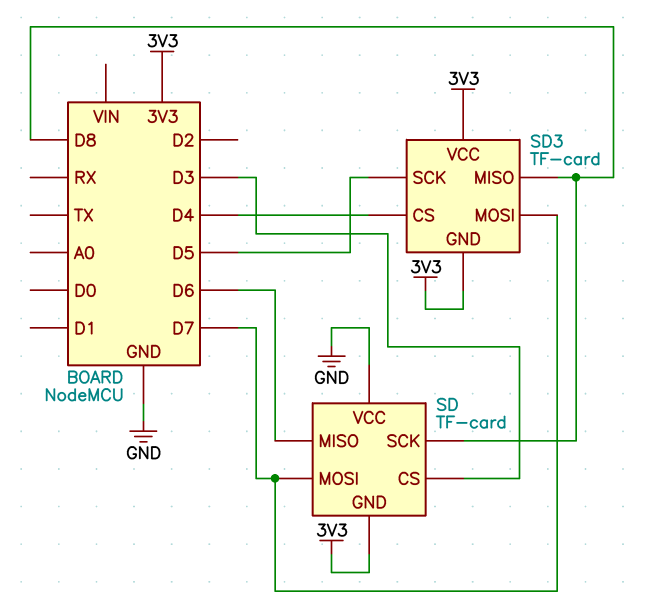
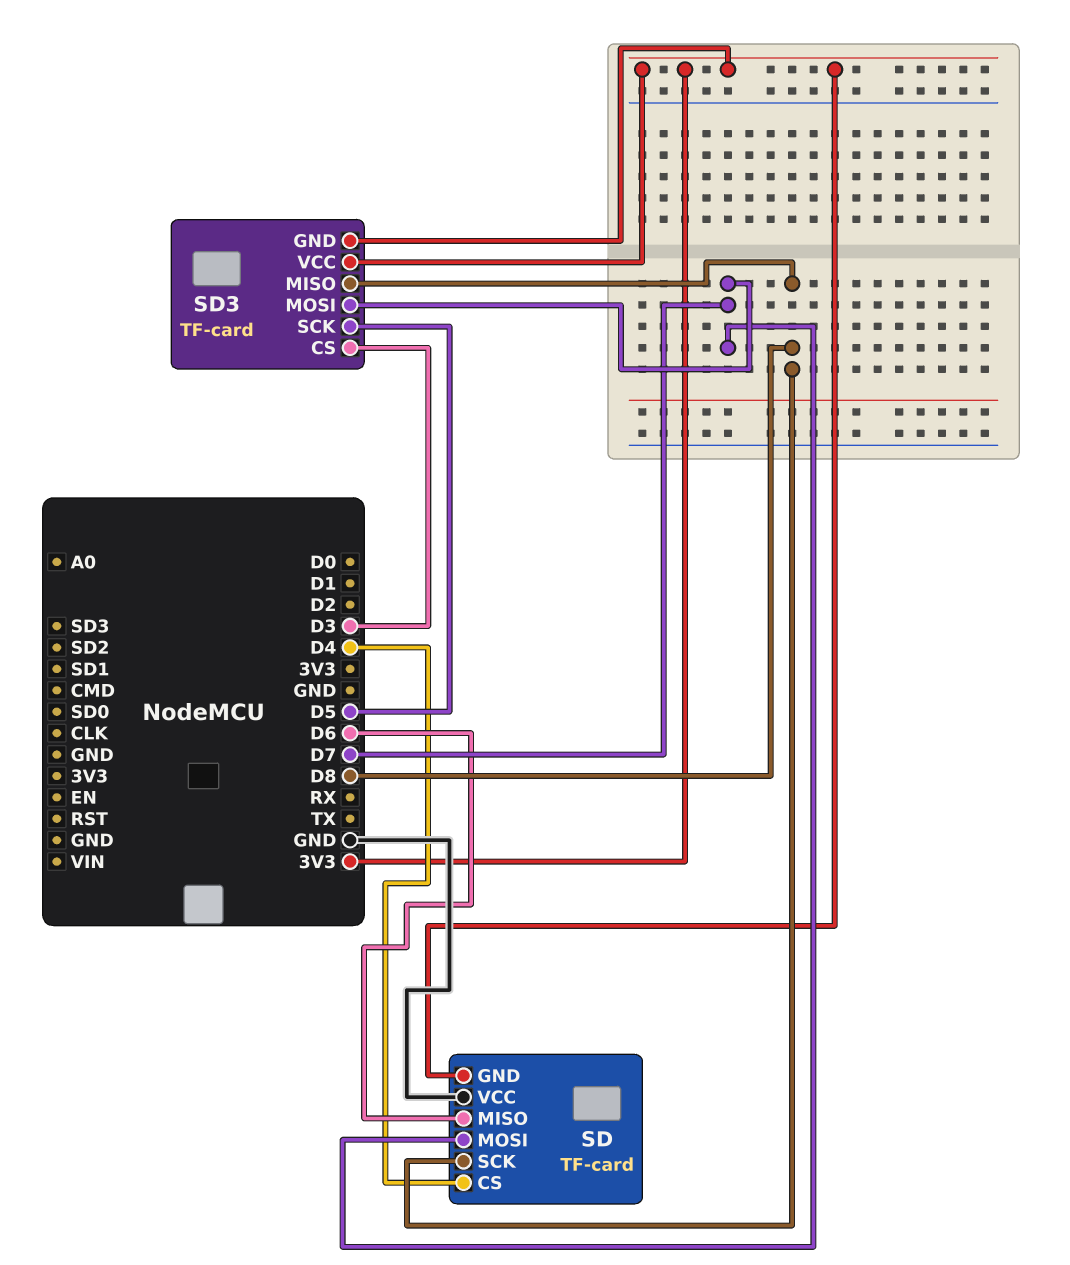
SD pin CS: D3 -> D4
SD3 pin CS: D4 -> D3

